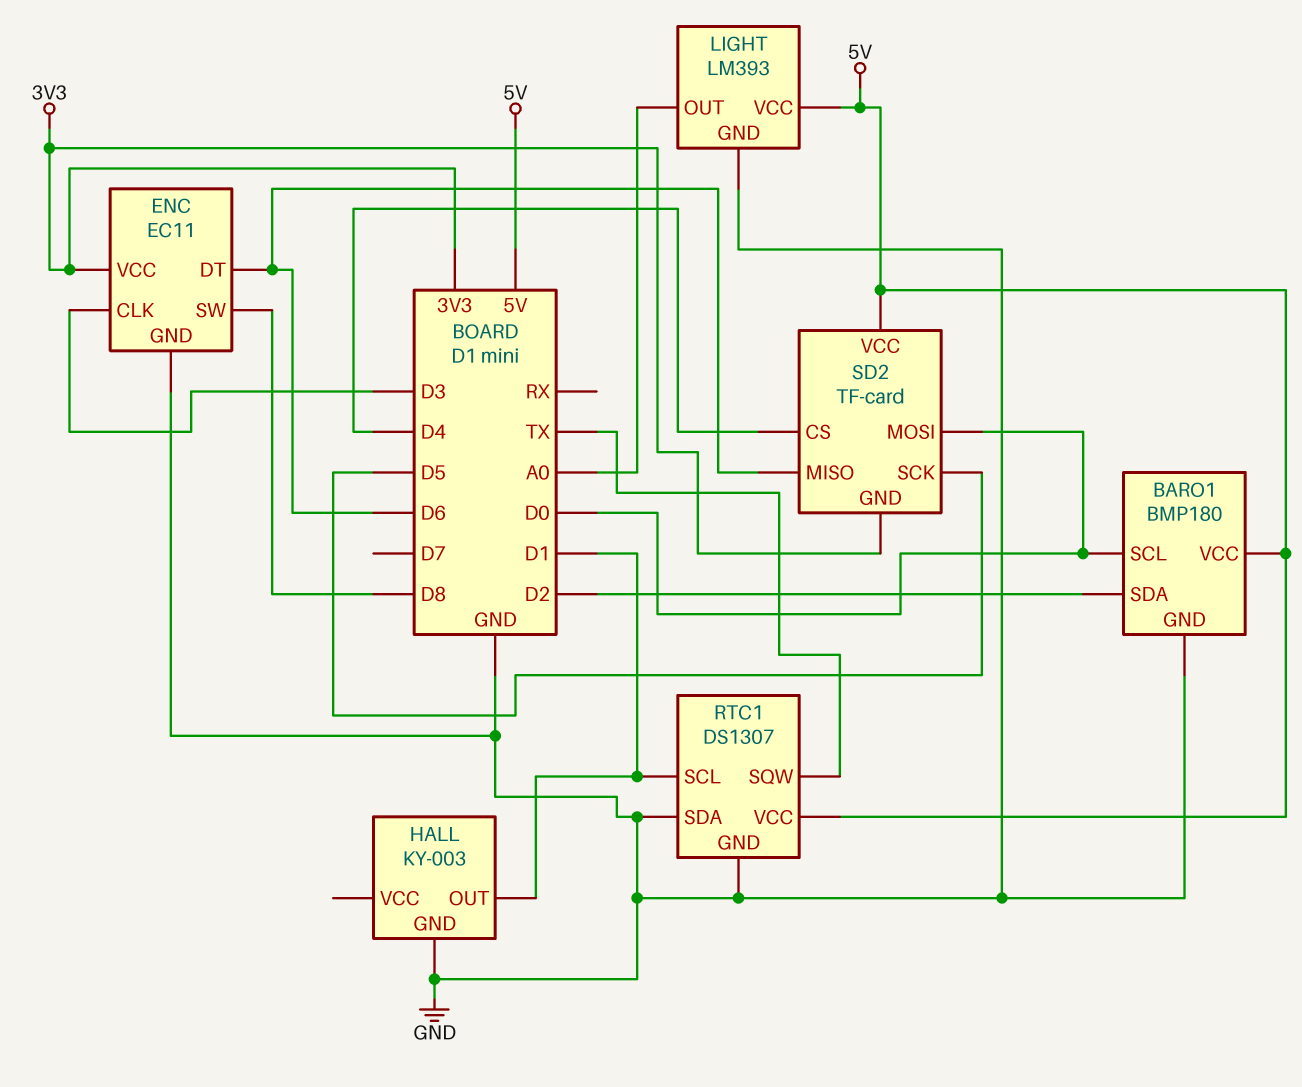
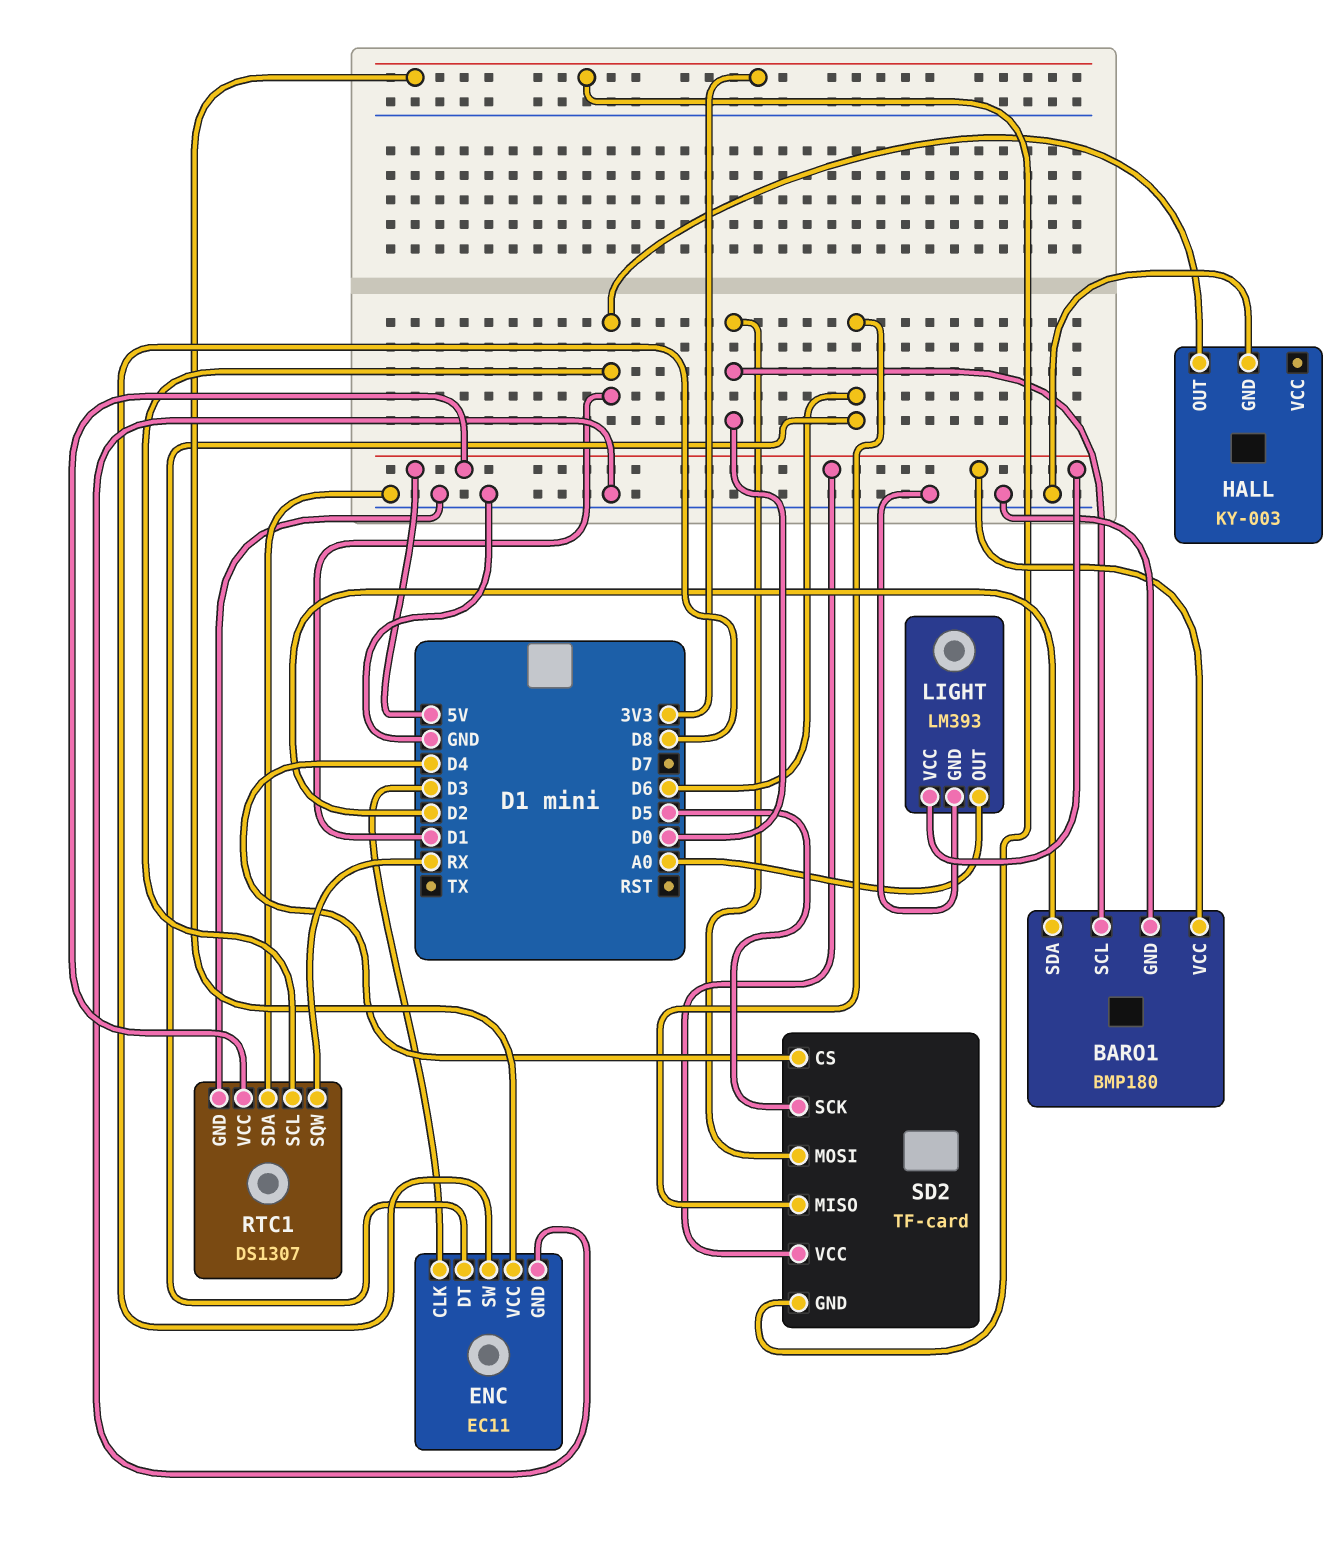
RTC1 pin SQW: TX -> RX

